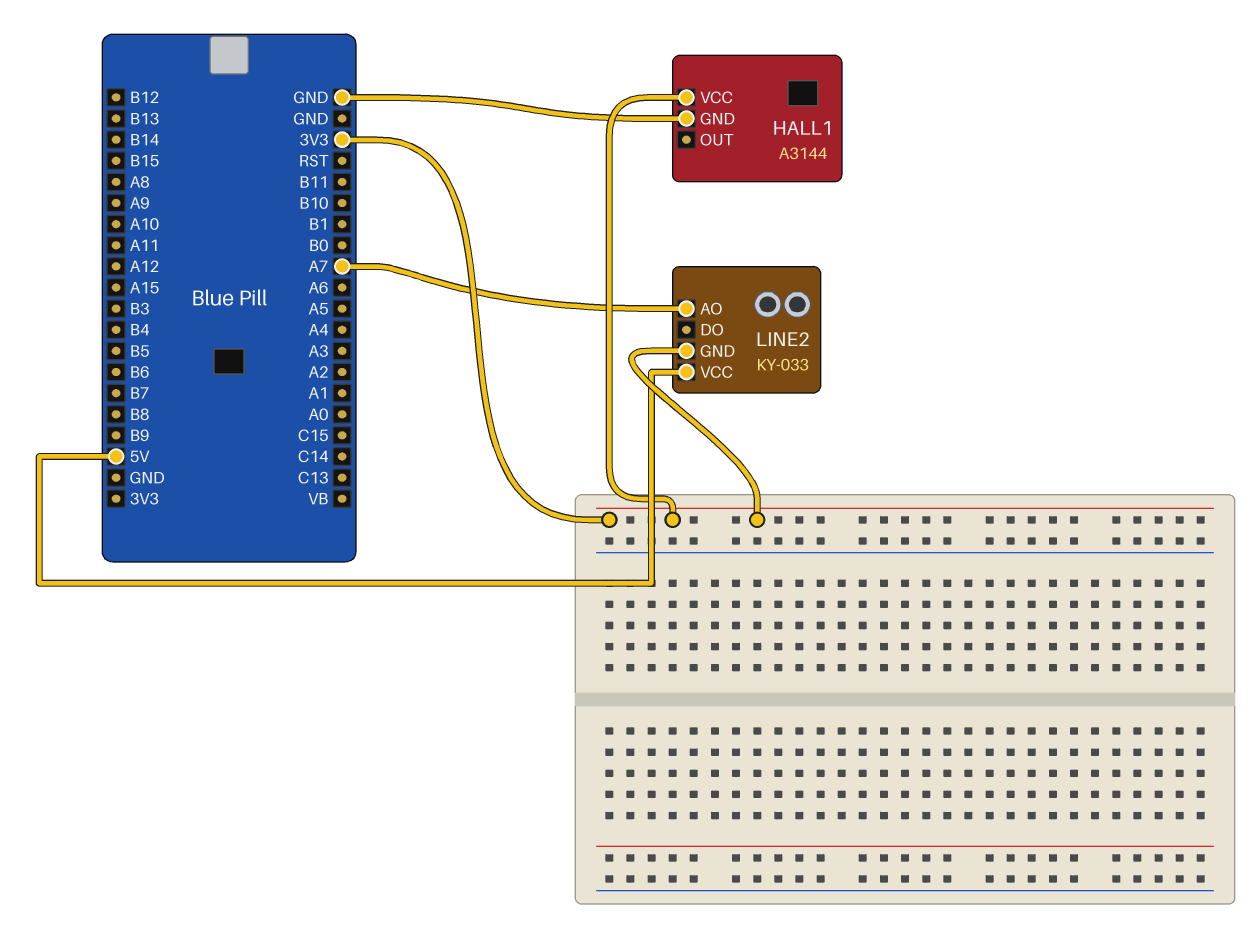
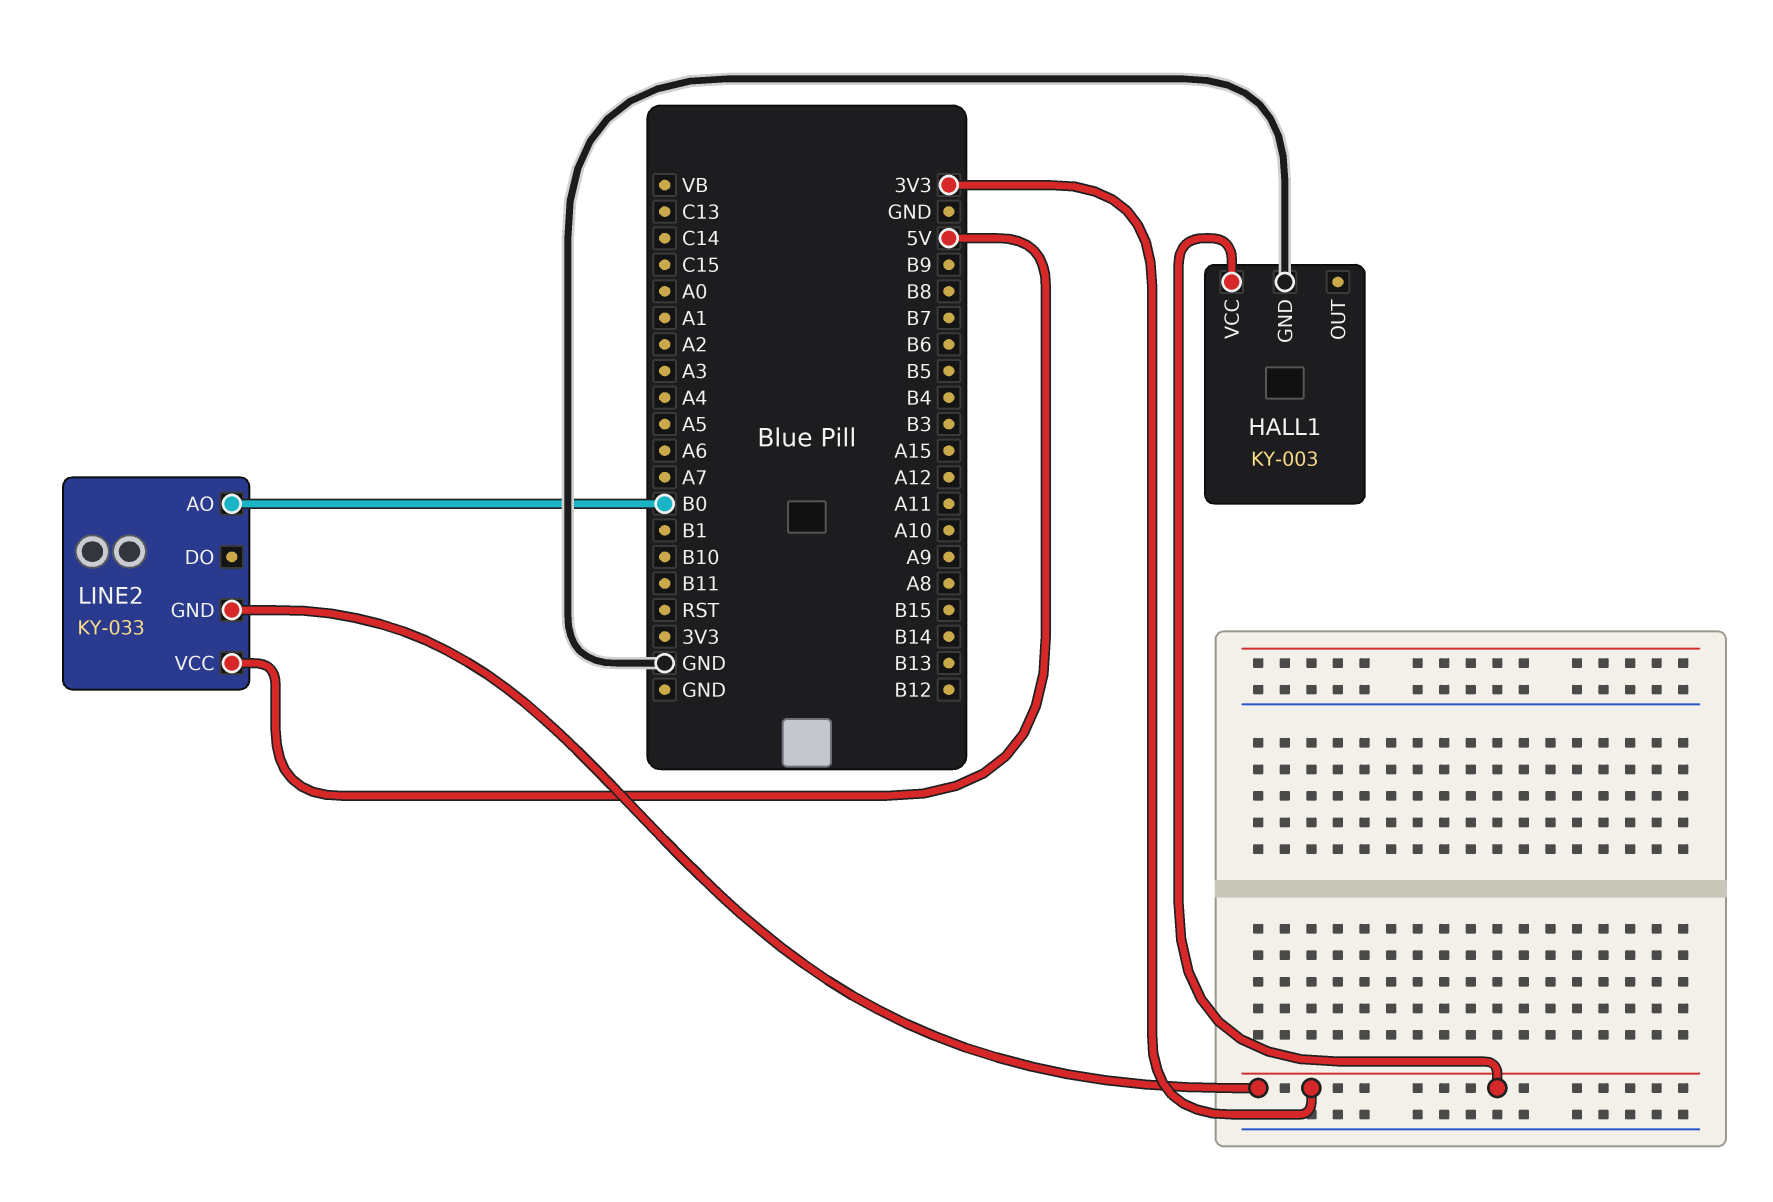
HALL1: A3144 -> KY-003
LINE2 pin AO: A7 -> B0

